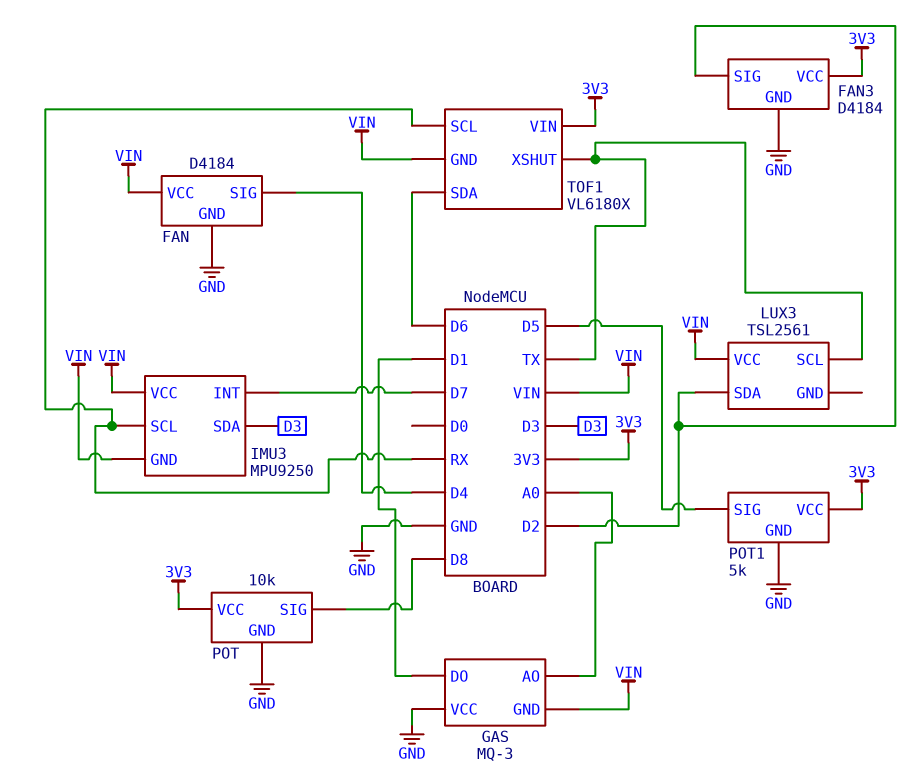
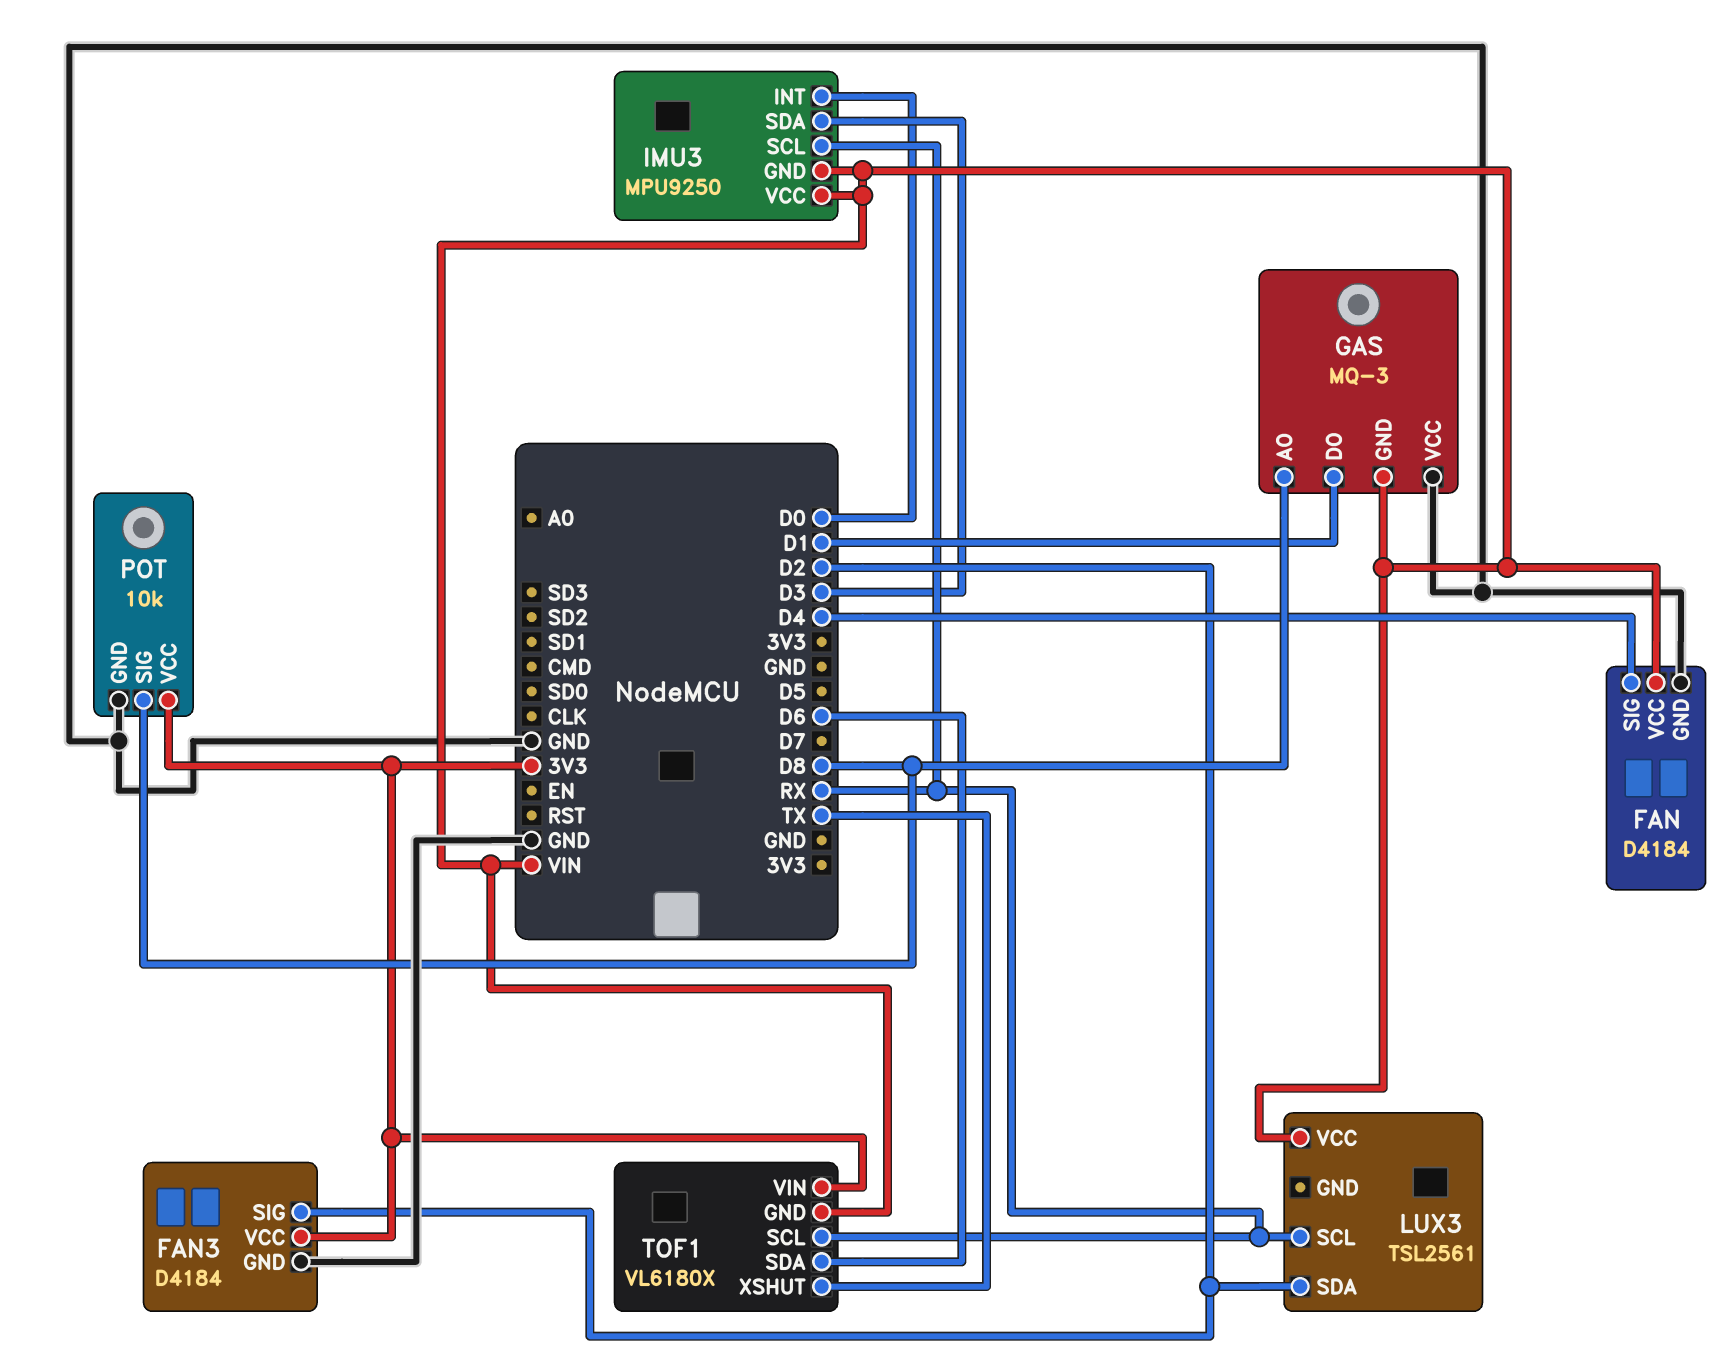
GAS pin AO: A0 -> D8
IMU3 pin INT: D7 -> D0
LUX3 pin SCL: TX -> RX
POT1: 5k -> none
POT1 pin GND: GND -> none
POT1 pin SIG: D5 -> none
POT1 pin VCC: 3V3 -> none

